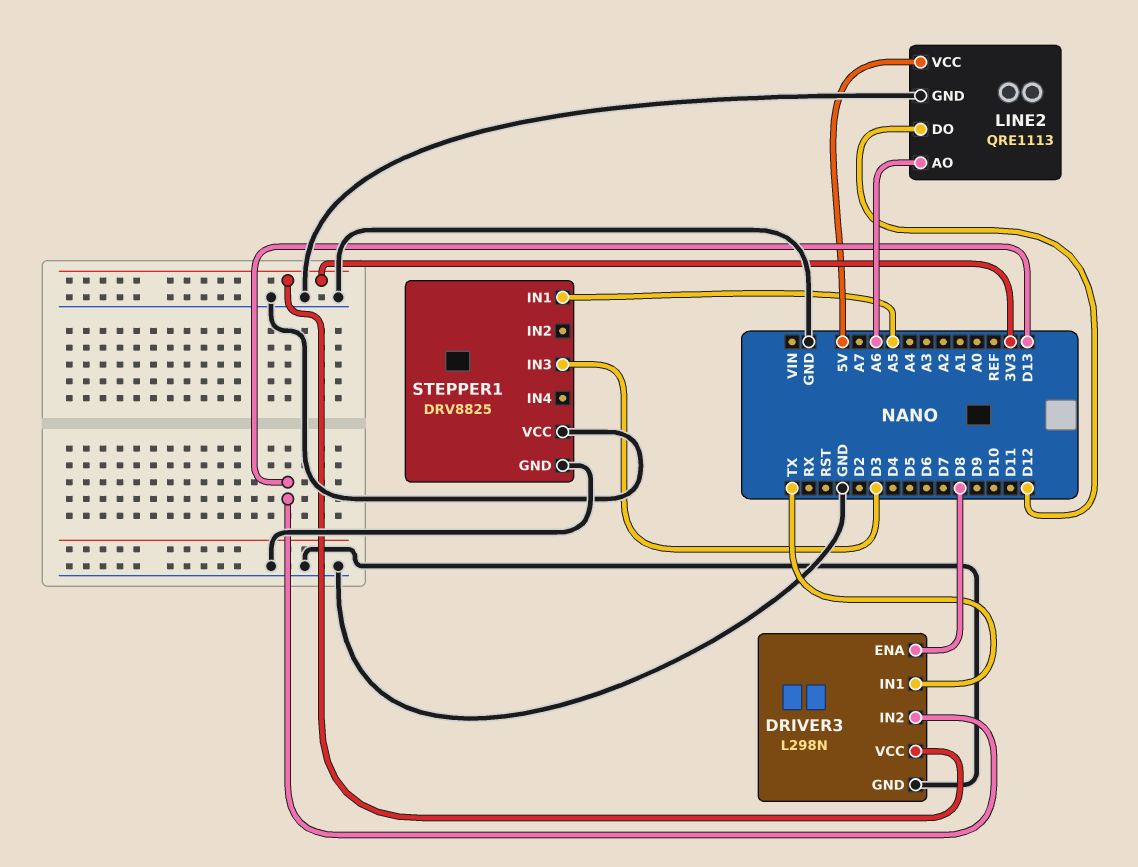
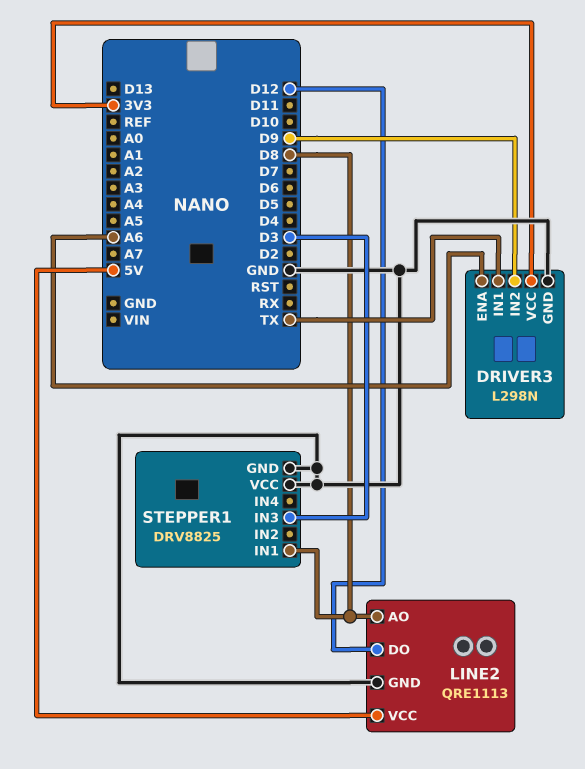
DRIVER3 pin ENA: D8 -> A6
DRIVER3 pin IN2: D13 -> D9
LINE2 pin AO: A6 -> D8
STEPPER1 pin IN1: A5 -> D8

